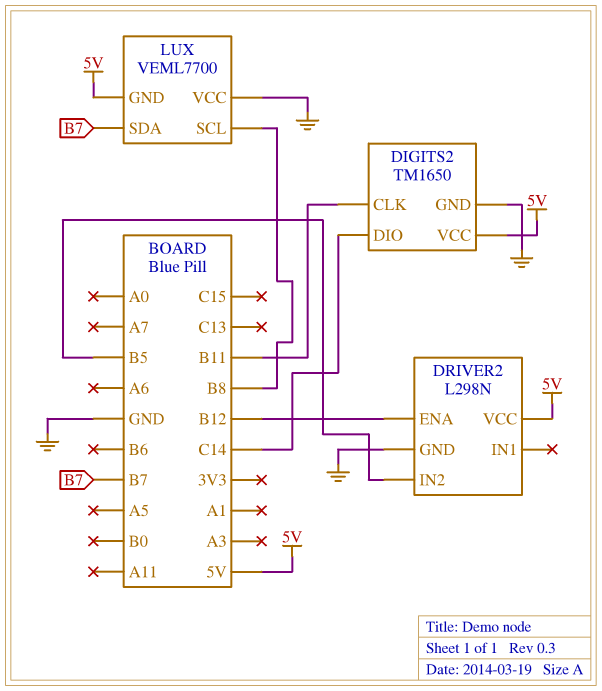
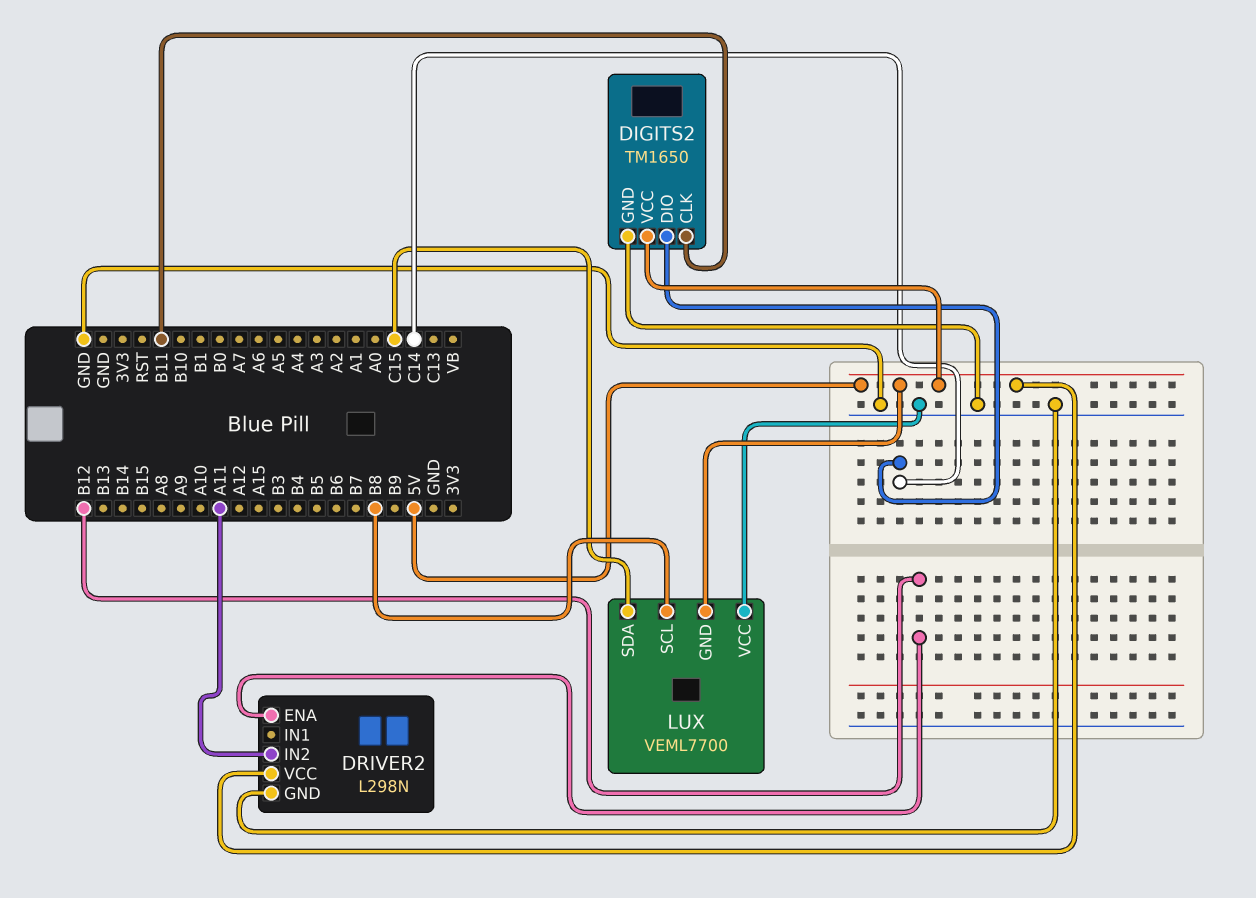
DRIVER2 pin IN2: B5 -> A11
LUX pin SDA: B7 -> C15

